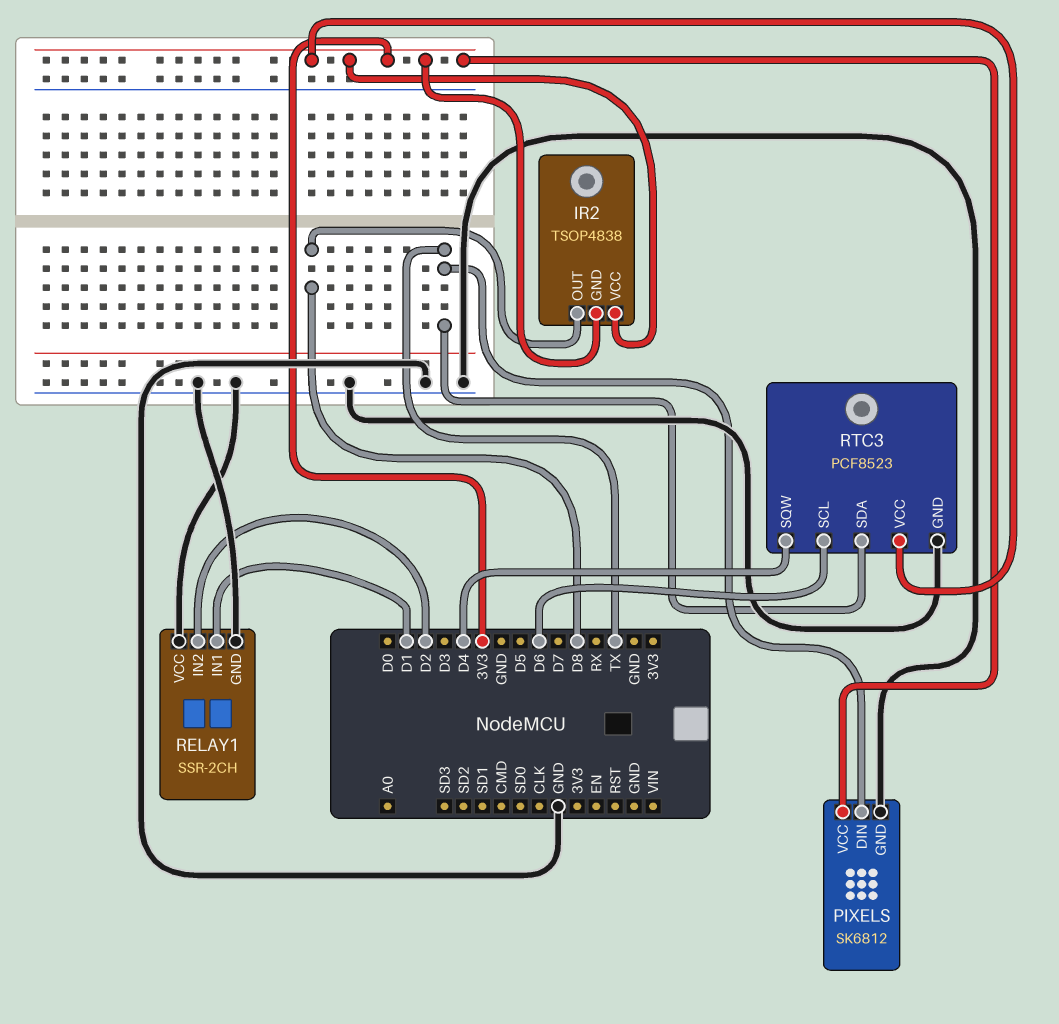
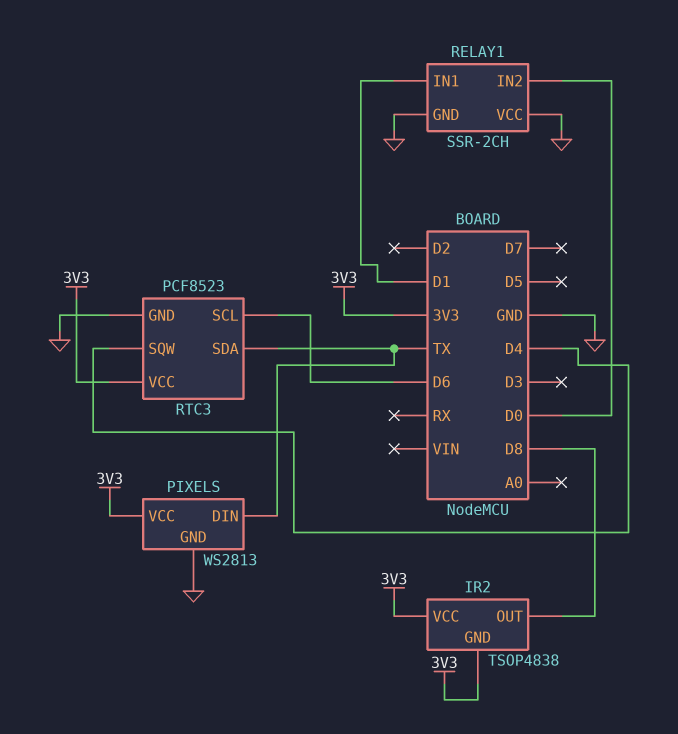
PIXELS: SK6812 -> WS2813
RELAY1 pin IN2: D2 -> D0

